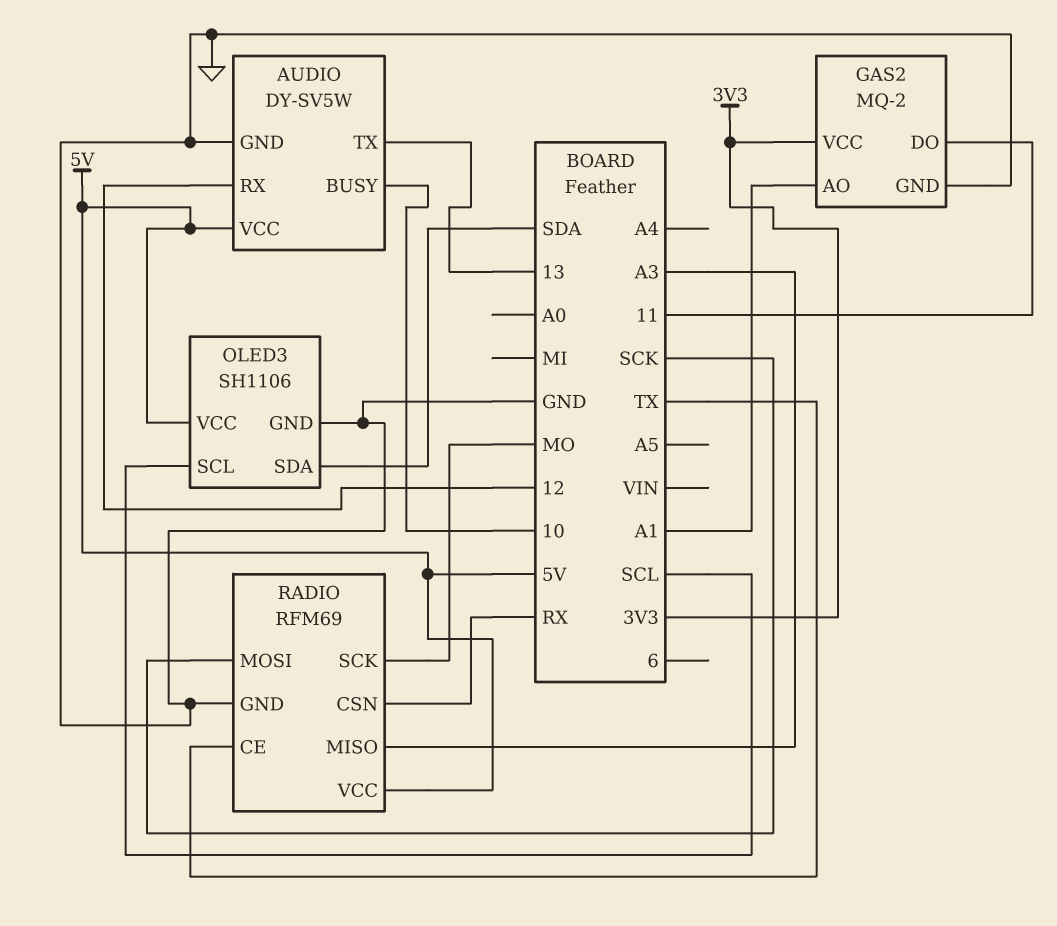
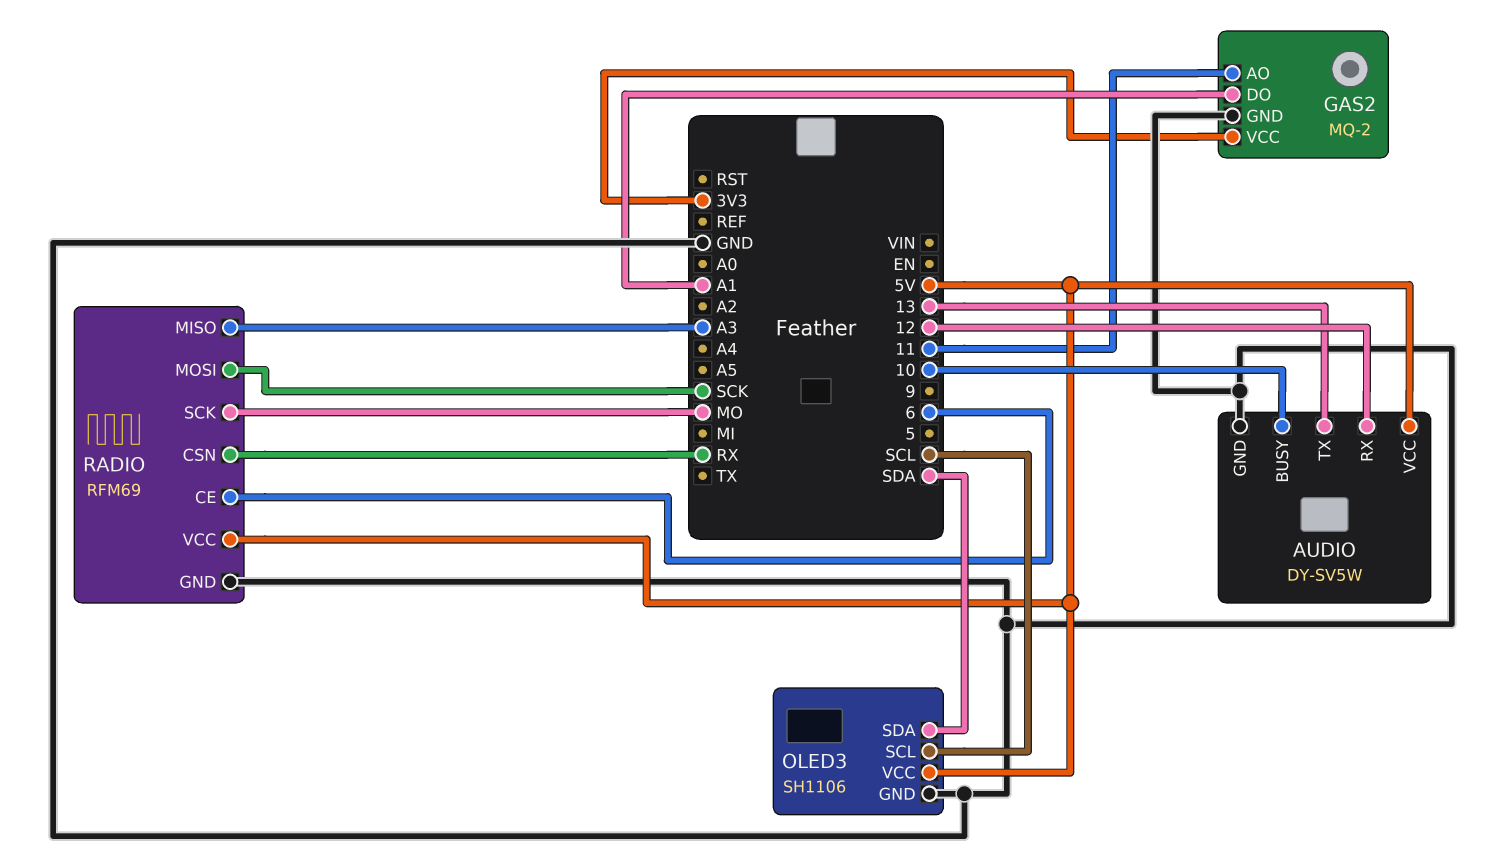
GAS2 pin AO: A1 -> 11
GAS2 pin DO: 11 -> A1
RADIO pin CE: TX -> 6

